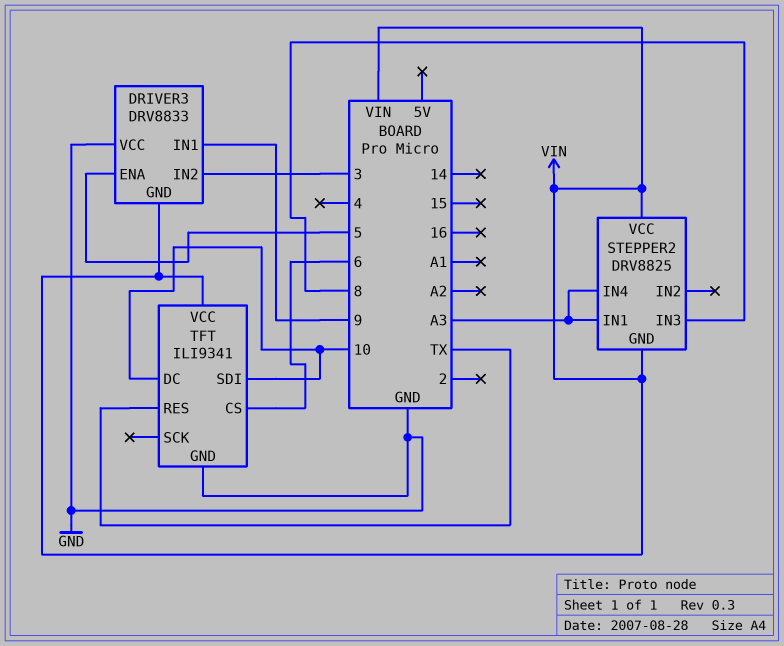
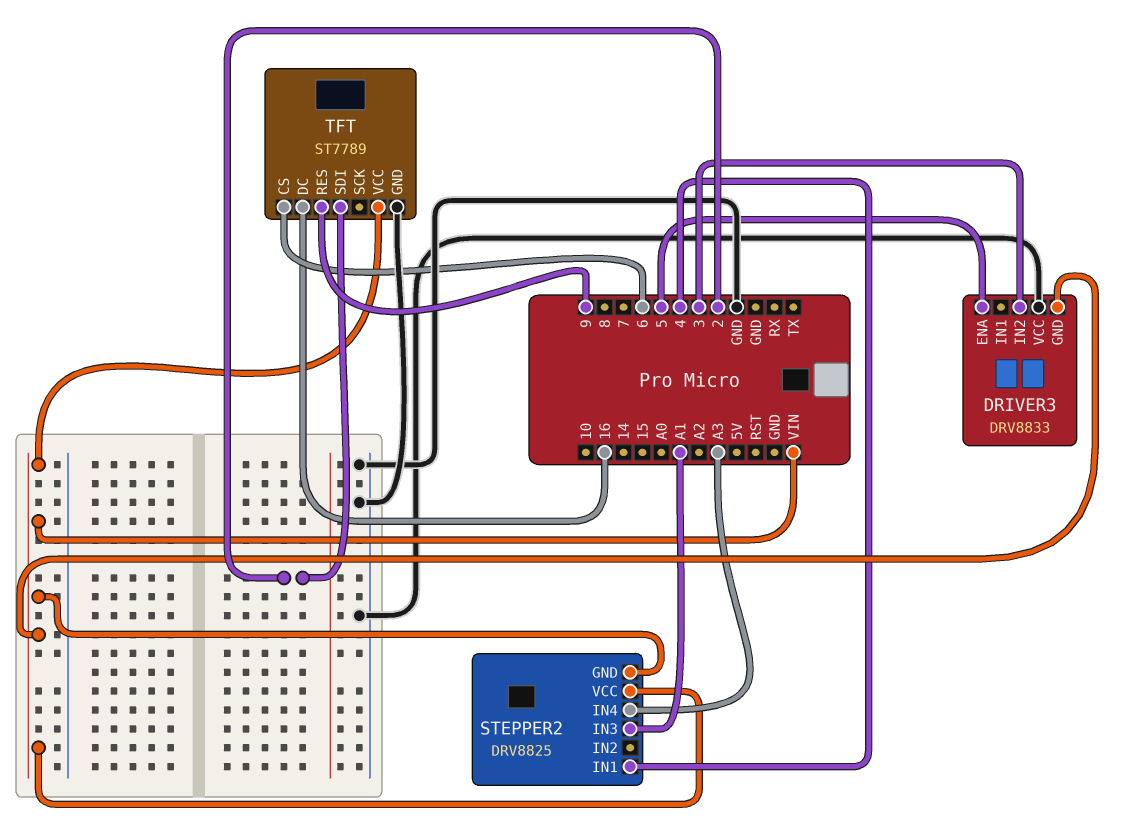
DRIVER3 pin IN1: 9 -> none
STEPPER2 pin IN1: A3 -> 4
STEPPER2 pin IN3: 8 -> A1
TFT: ILI9341 -> ST7789
TFT pin DC: 10 -> 16
TFT pin RES: TX -> 9
TFT pin SDI: 10 -> 2

